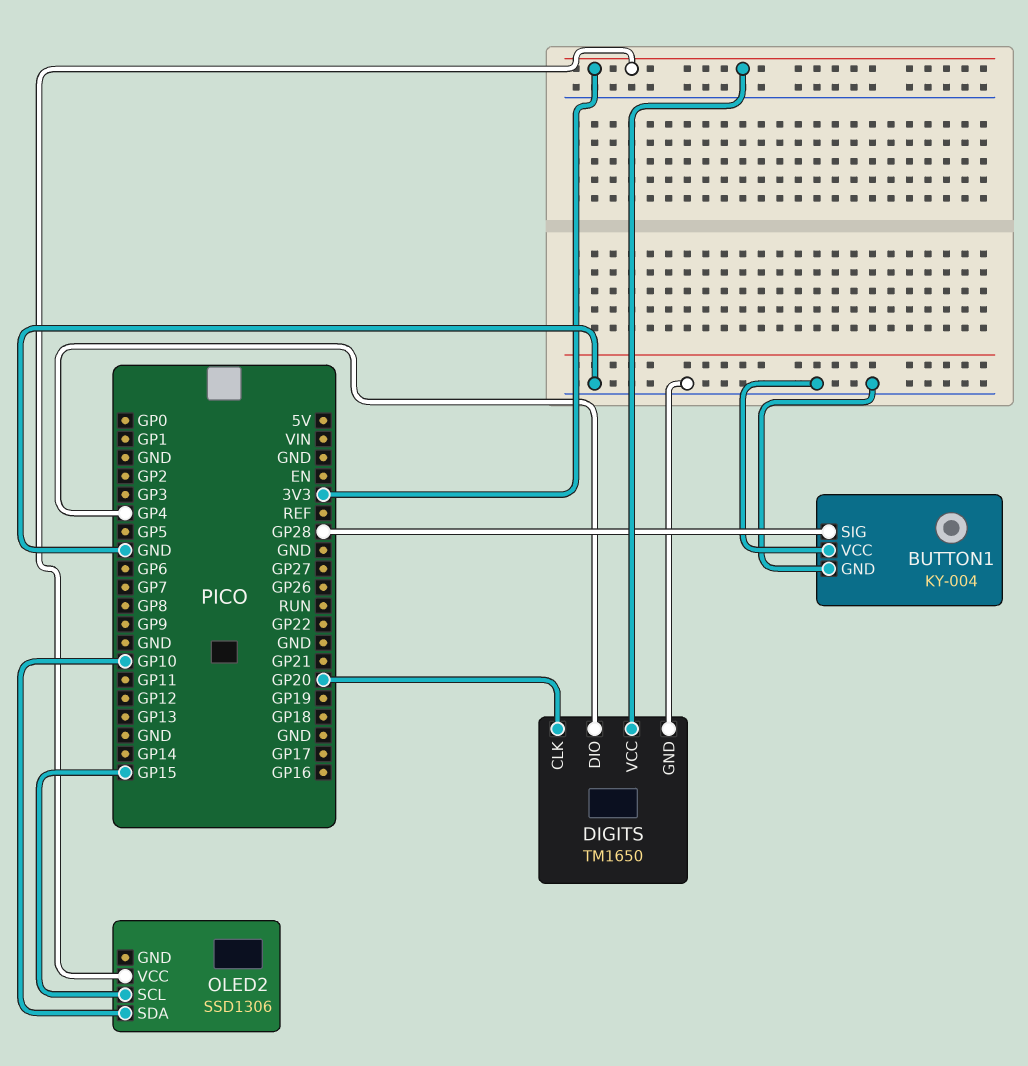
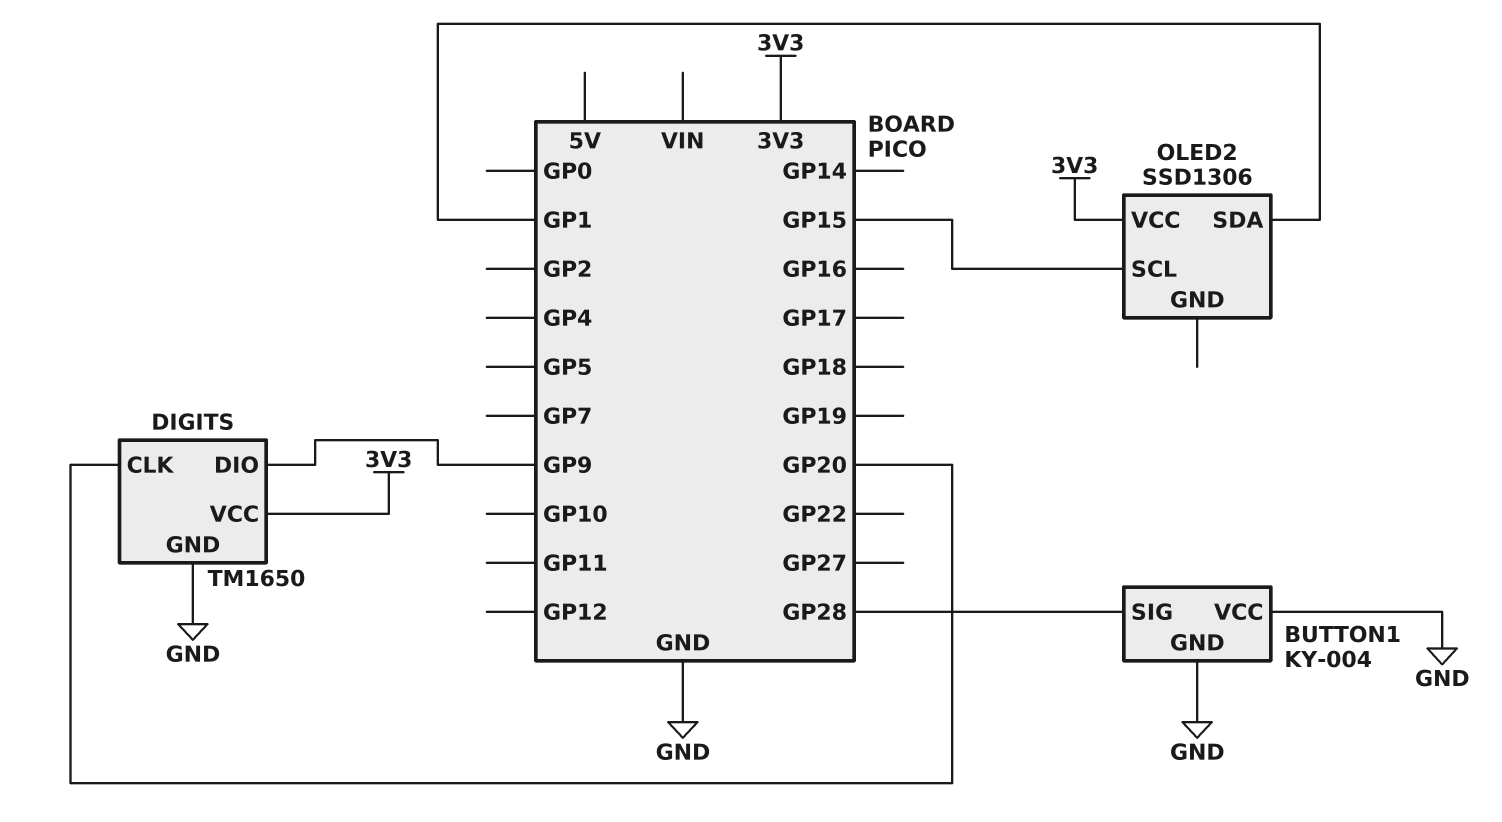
DIGITS pin DIO: GP4 -> GP9
OLED2 pin SDA: GP10 -> GP1

